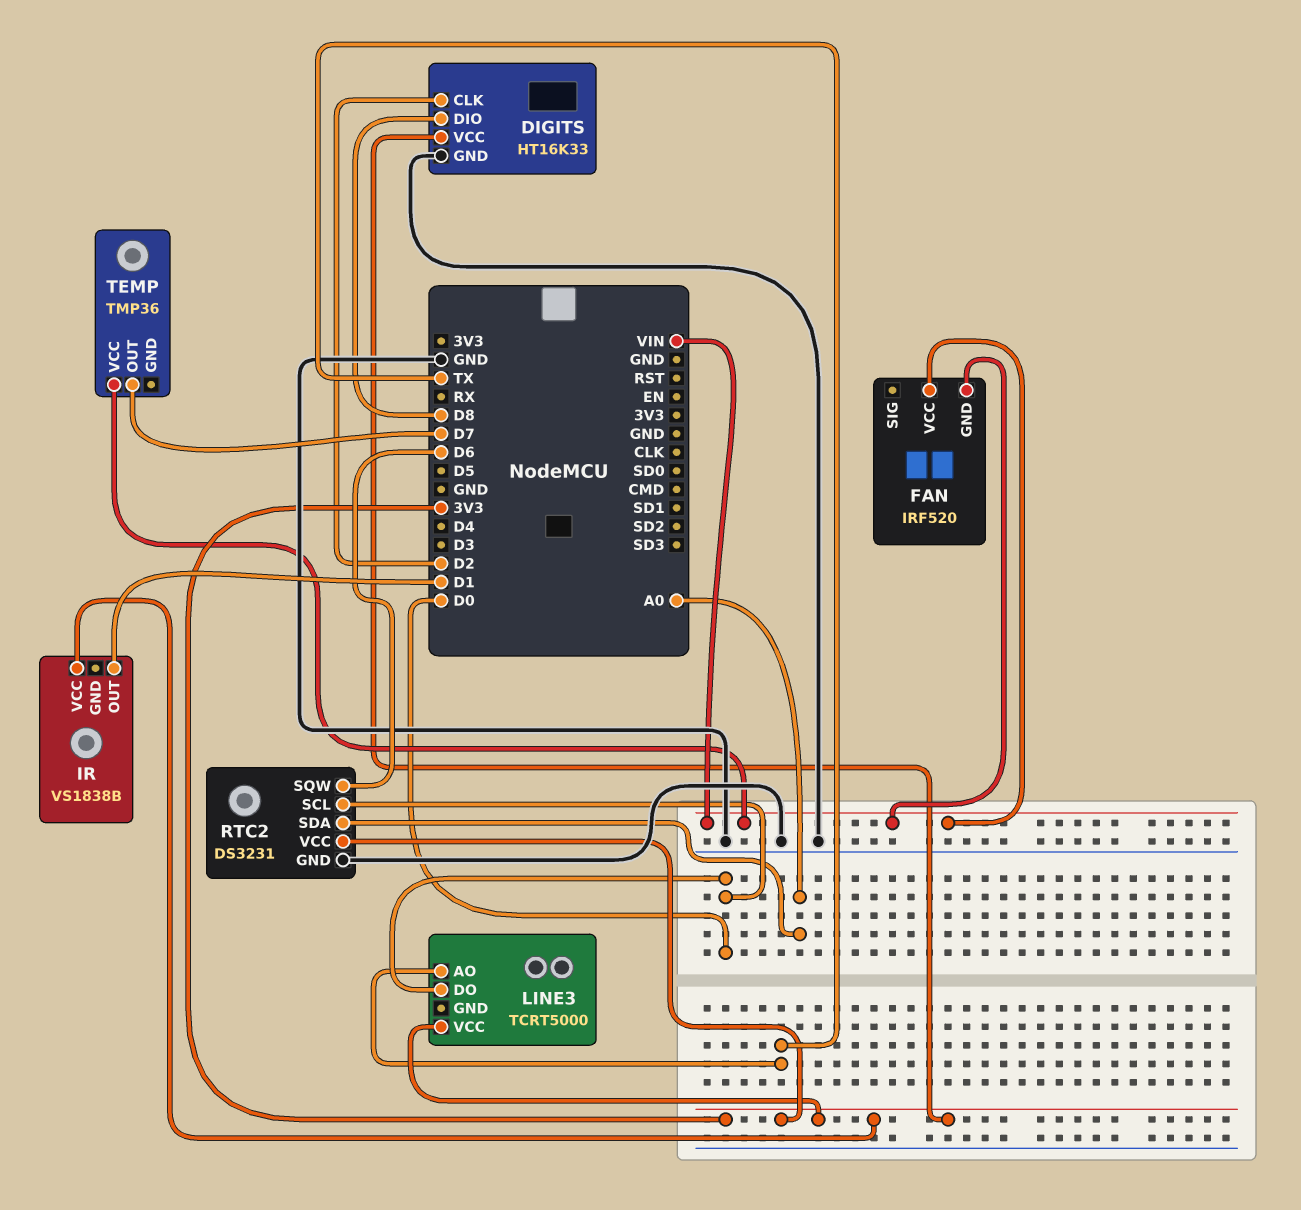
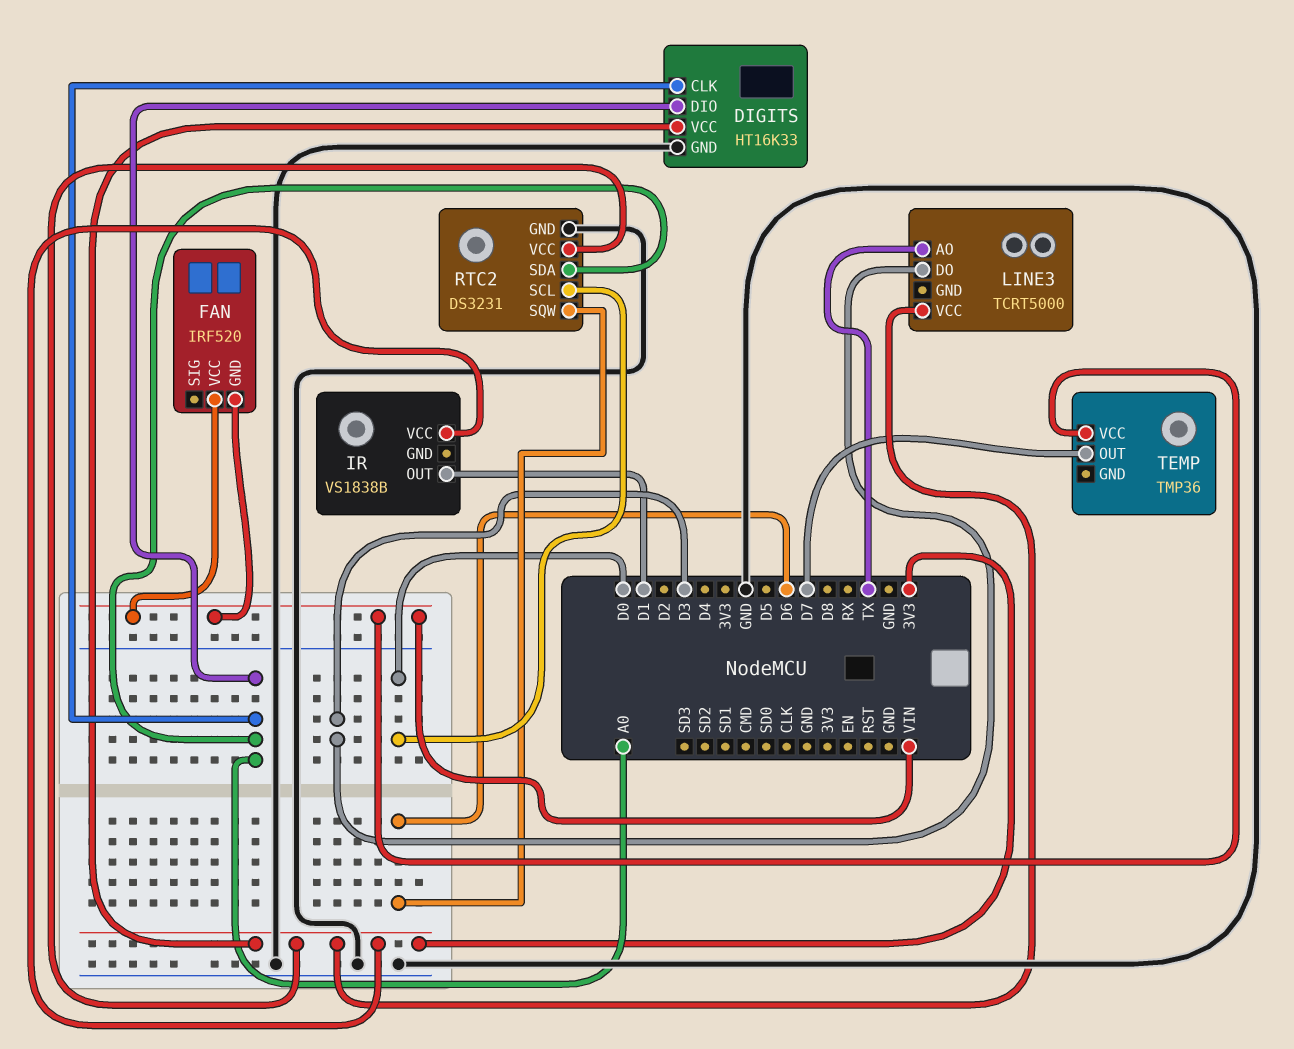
DIGITS pin CLK: D2 -> A0
DIGITS pin DIO: D8 -> A0
LINE3 pin DO: D0 -> D3

